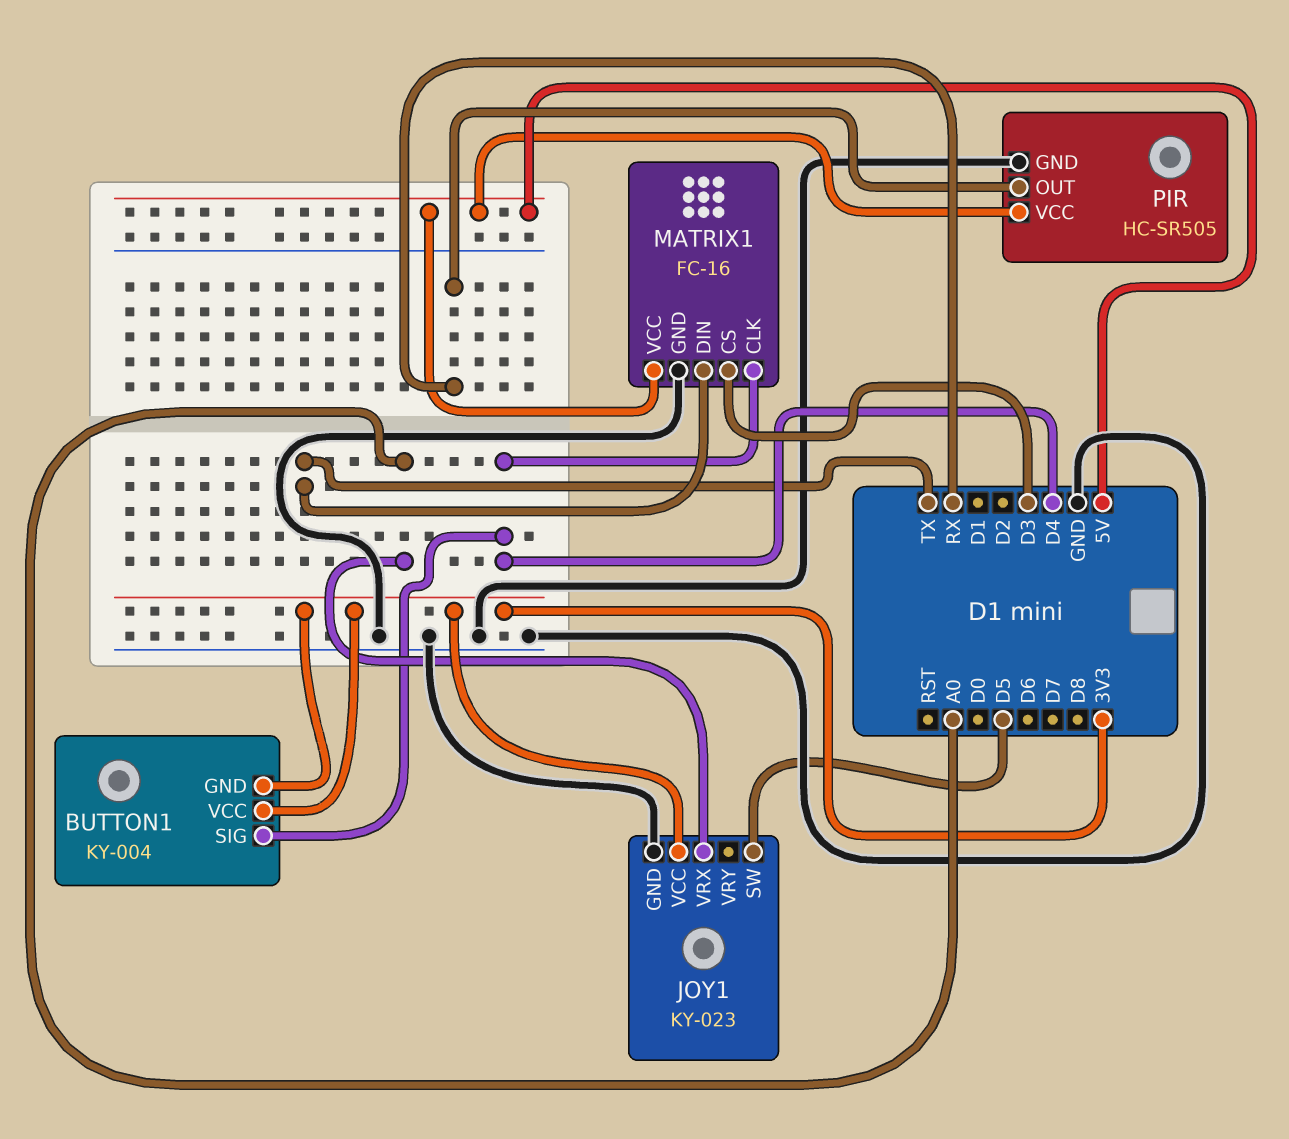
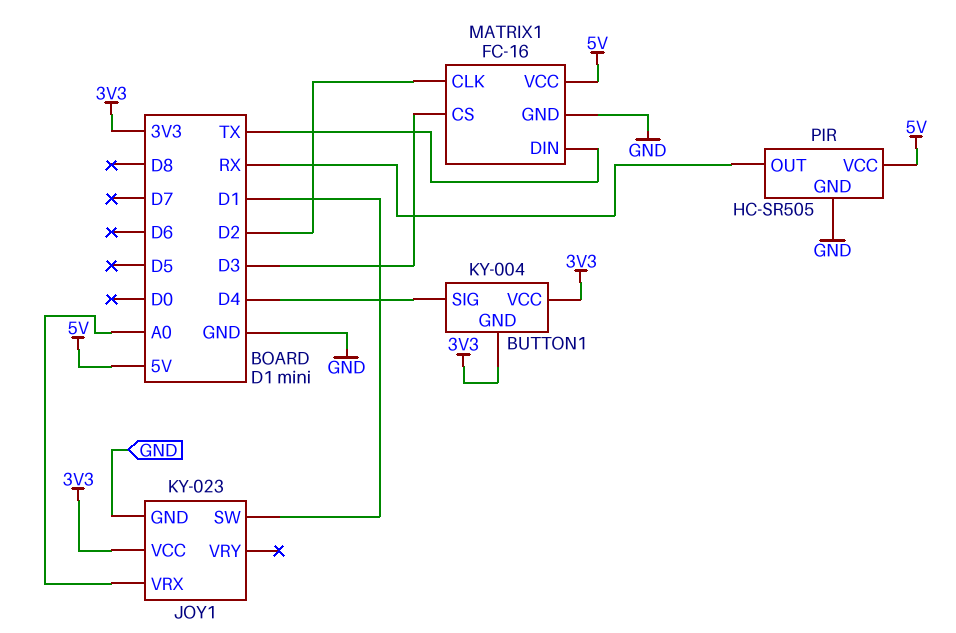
JOY1 pin SW: D5 -> D1
MATRIX1 pin CLK: D4 -> D2

